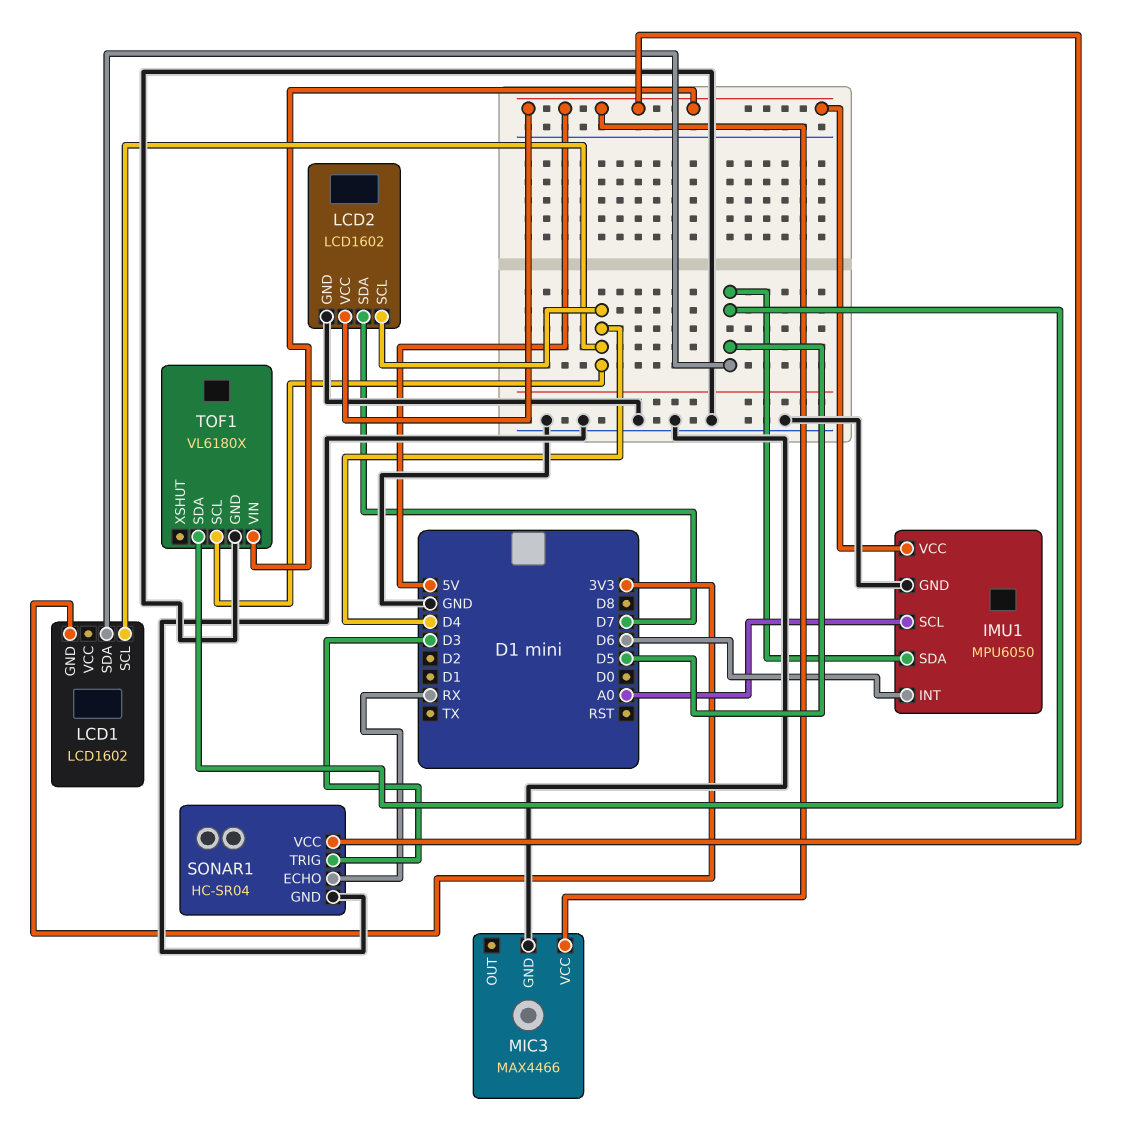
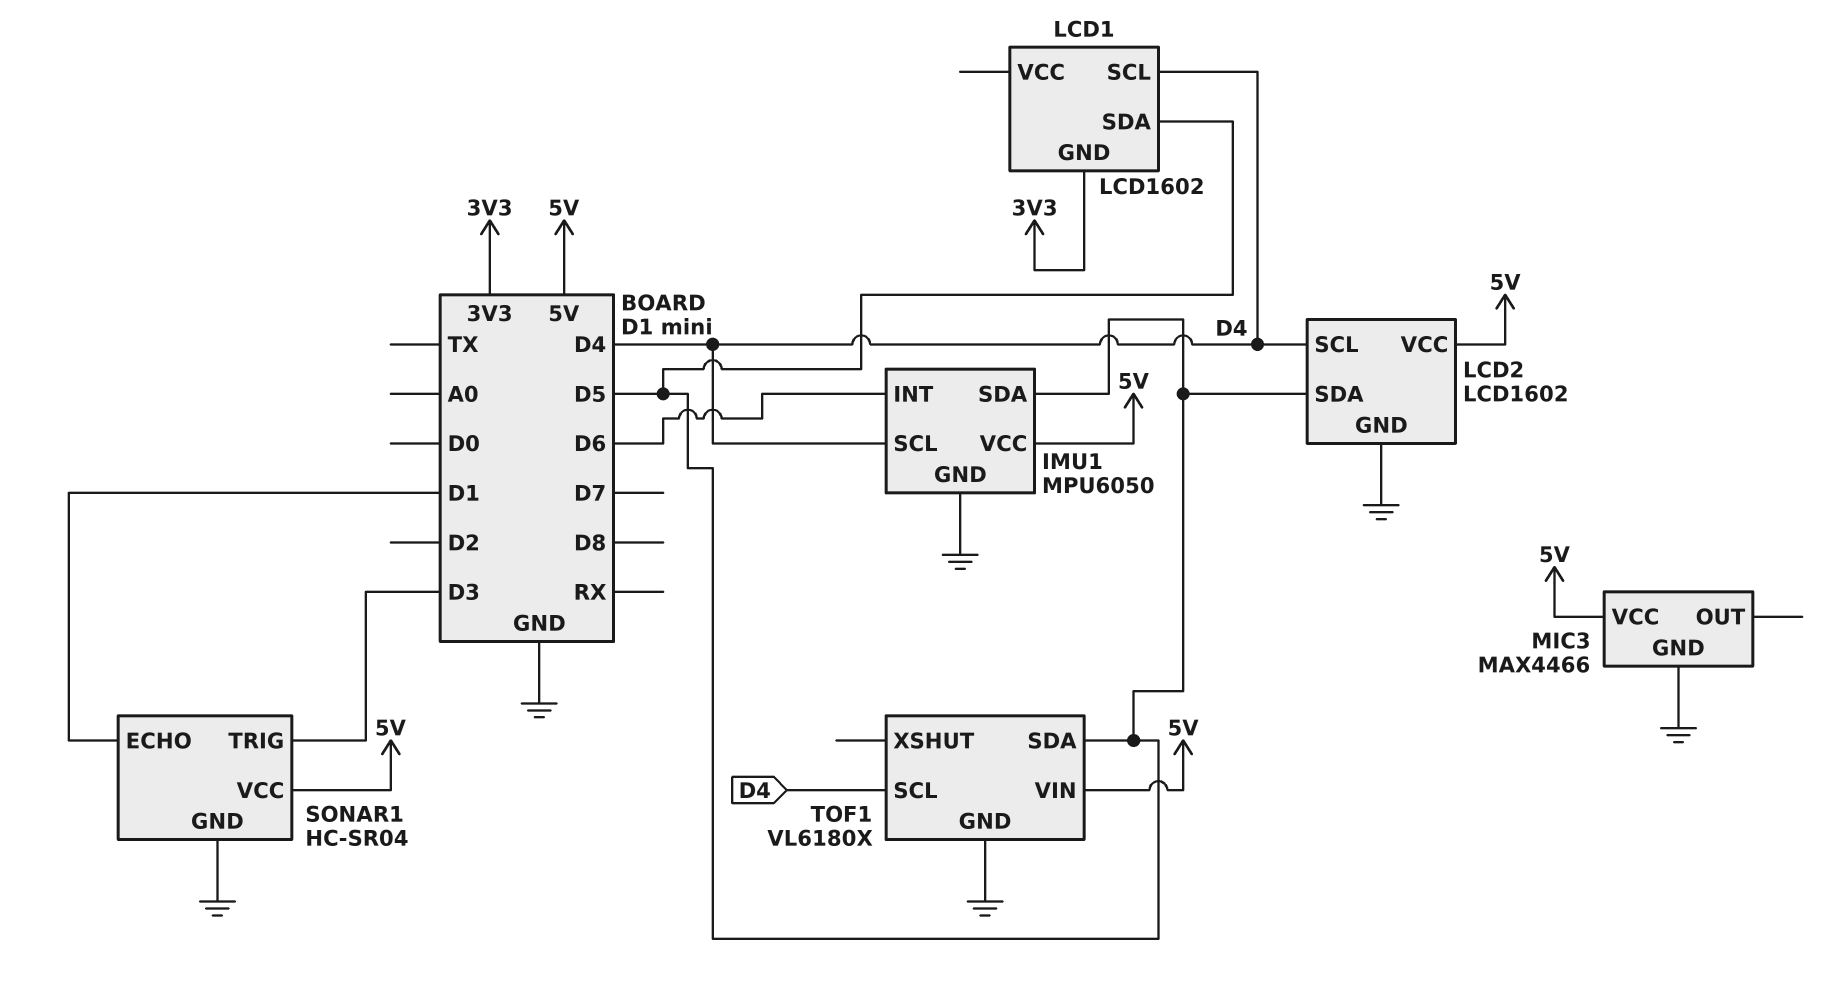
IMU1 pin SCL: A0 -> D4
LCD2 pin SDA: D7 -> D5
SONAR1 pin ECHO: RX -> D1

